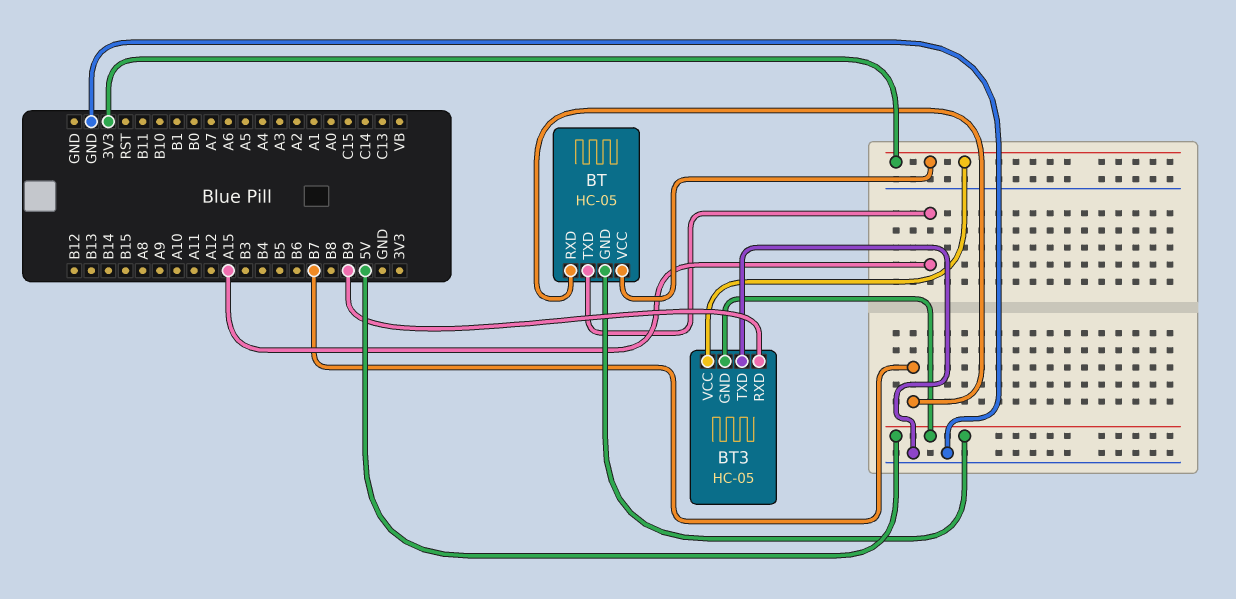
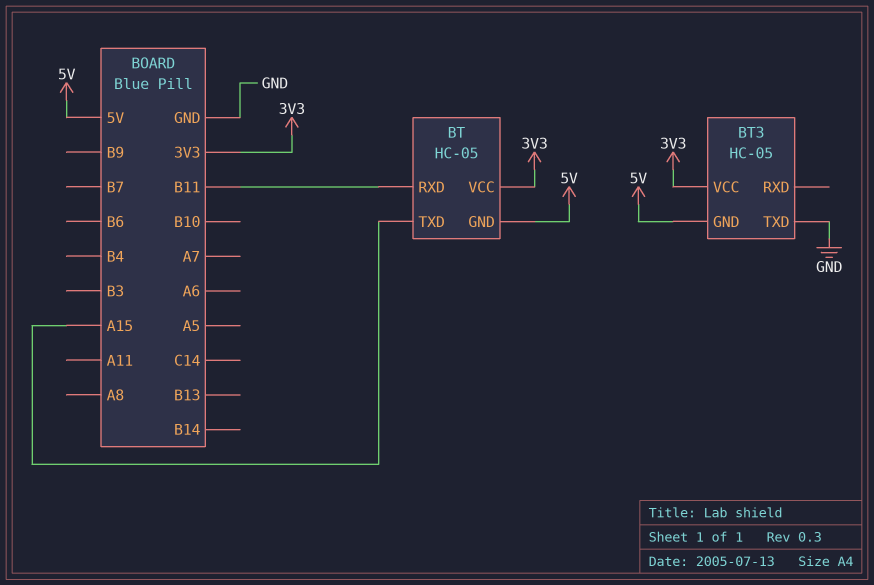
BT pin RXD: B7 -> B11
BT3 pin RXD: B9 -> none

